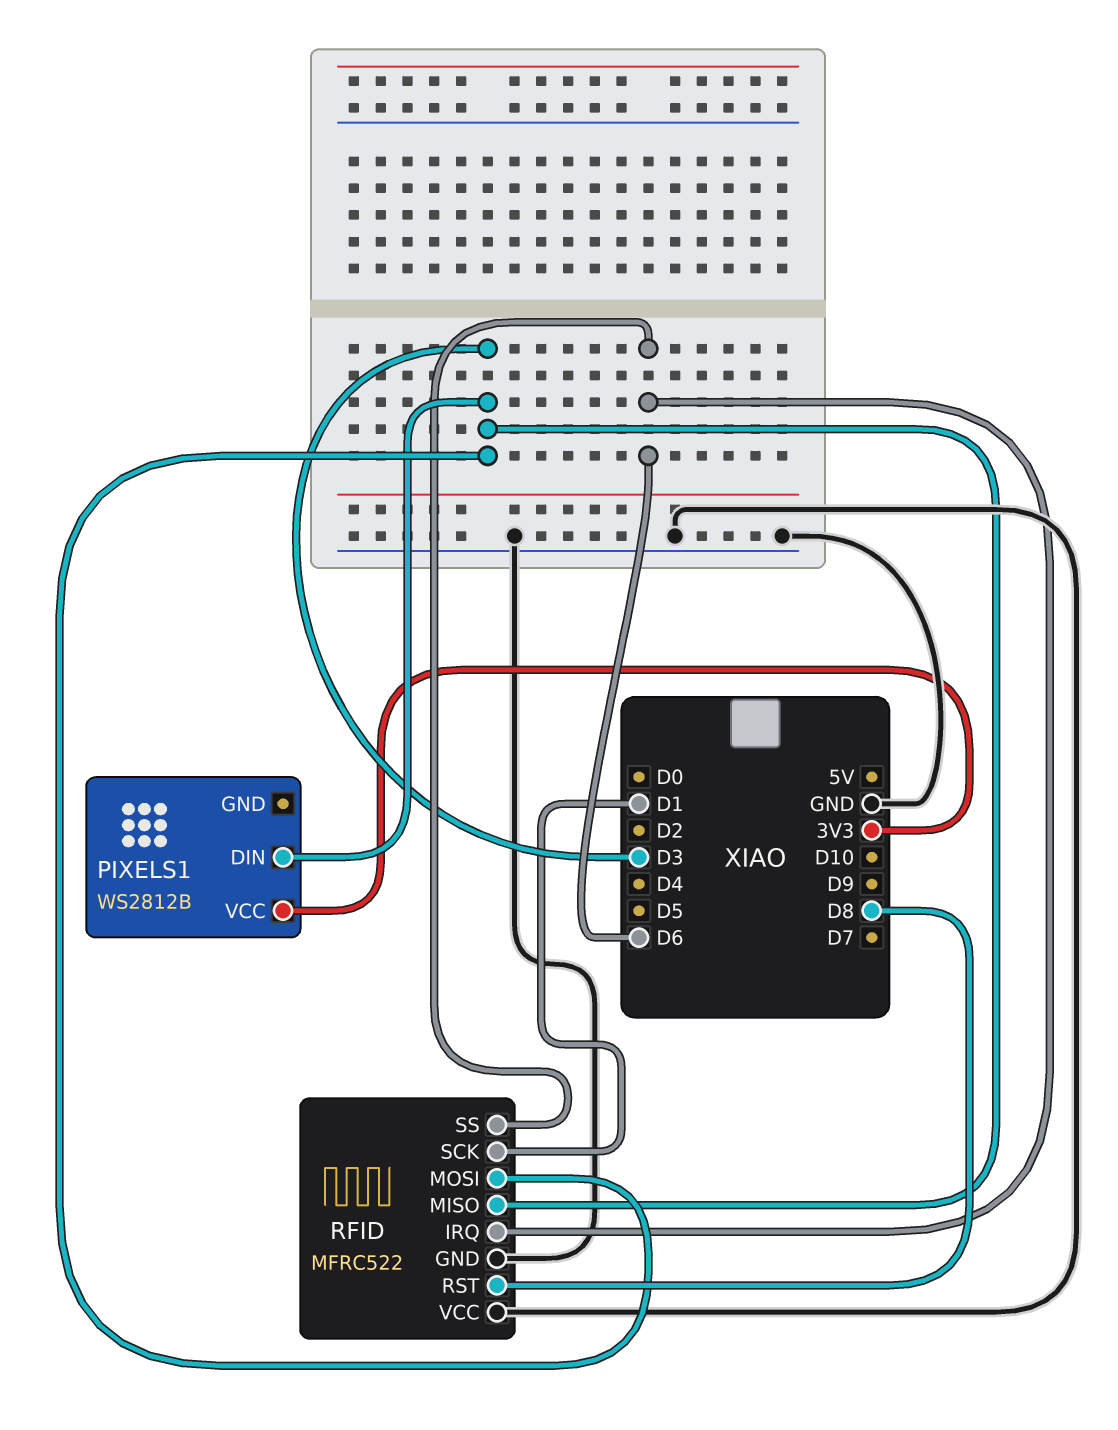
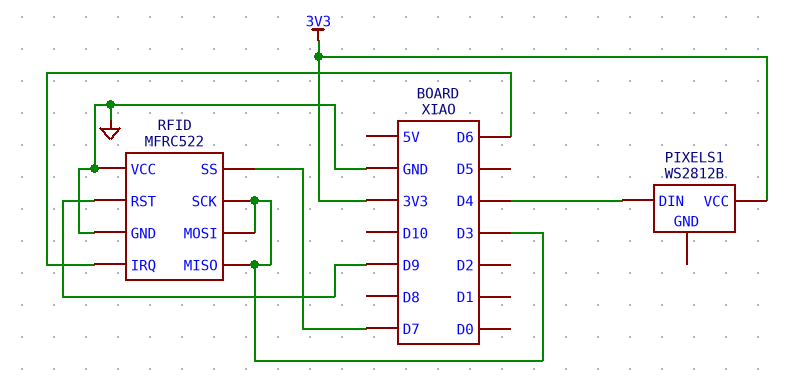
PIXELS1 pin DIN: D3 -> D4
RFID pin RST: D8 -> D9
RFID pin SCK: D1 -> D3
RFID pin SS: D6 -> D7

